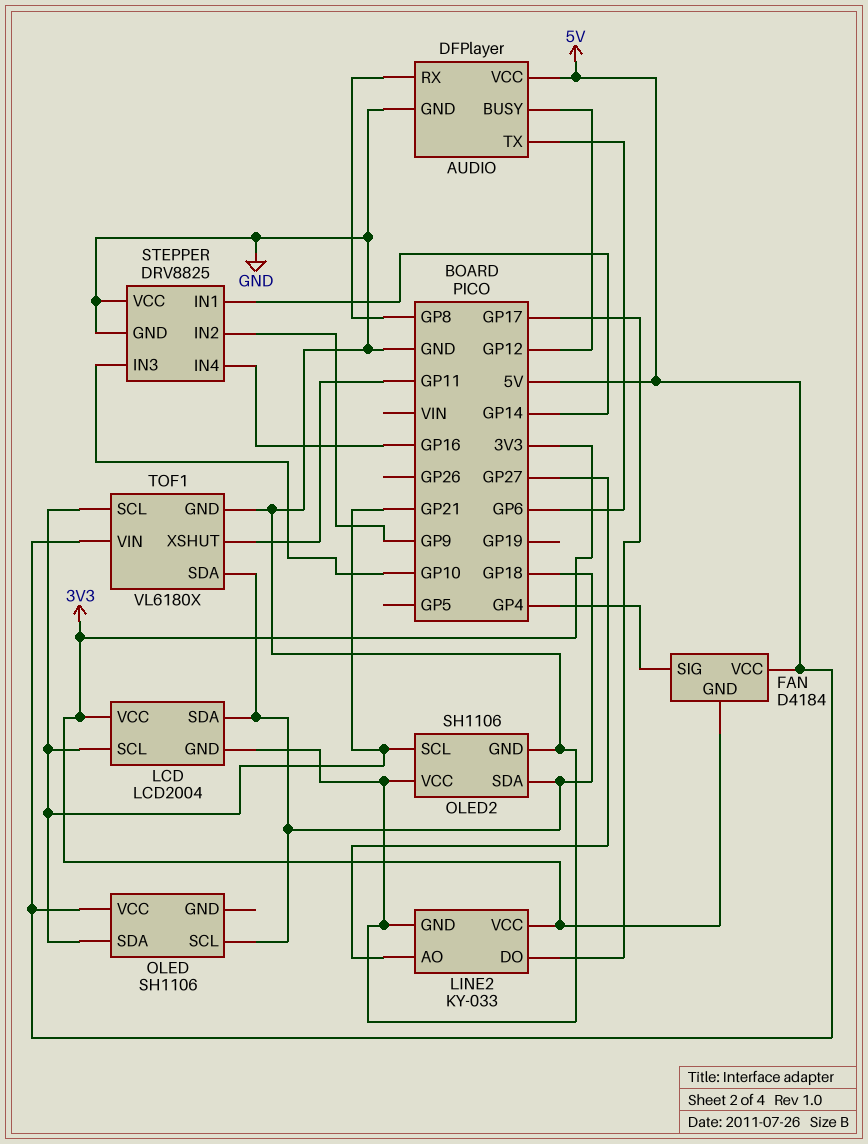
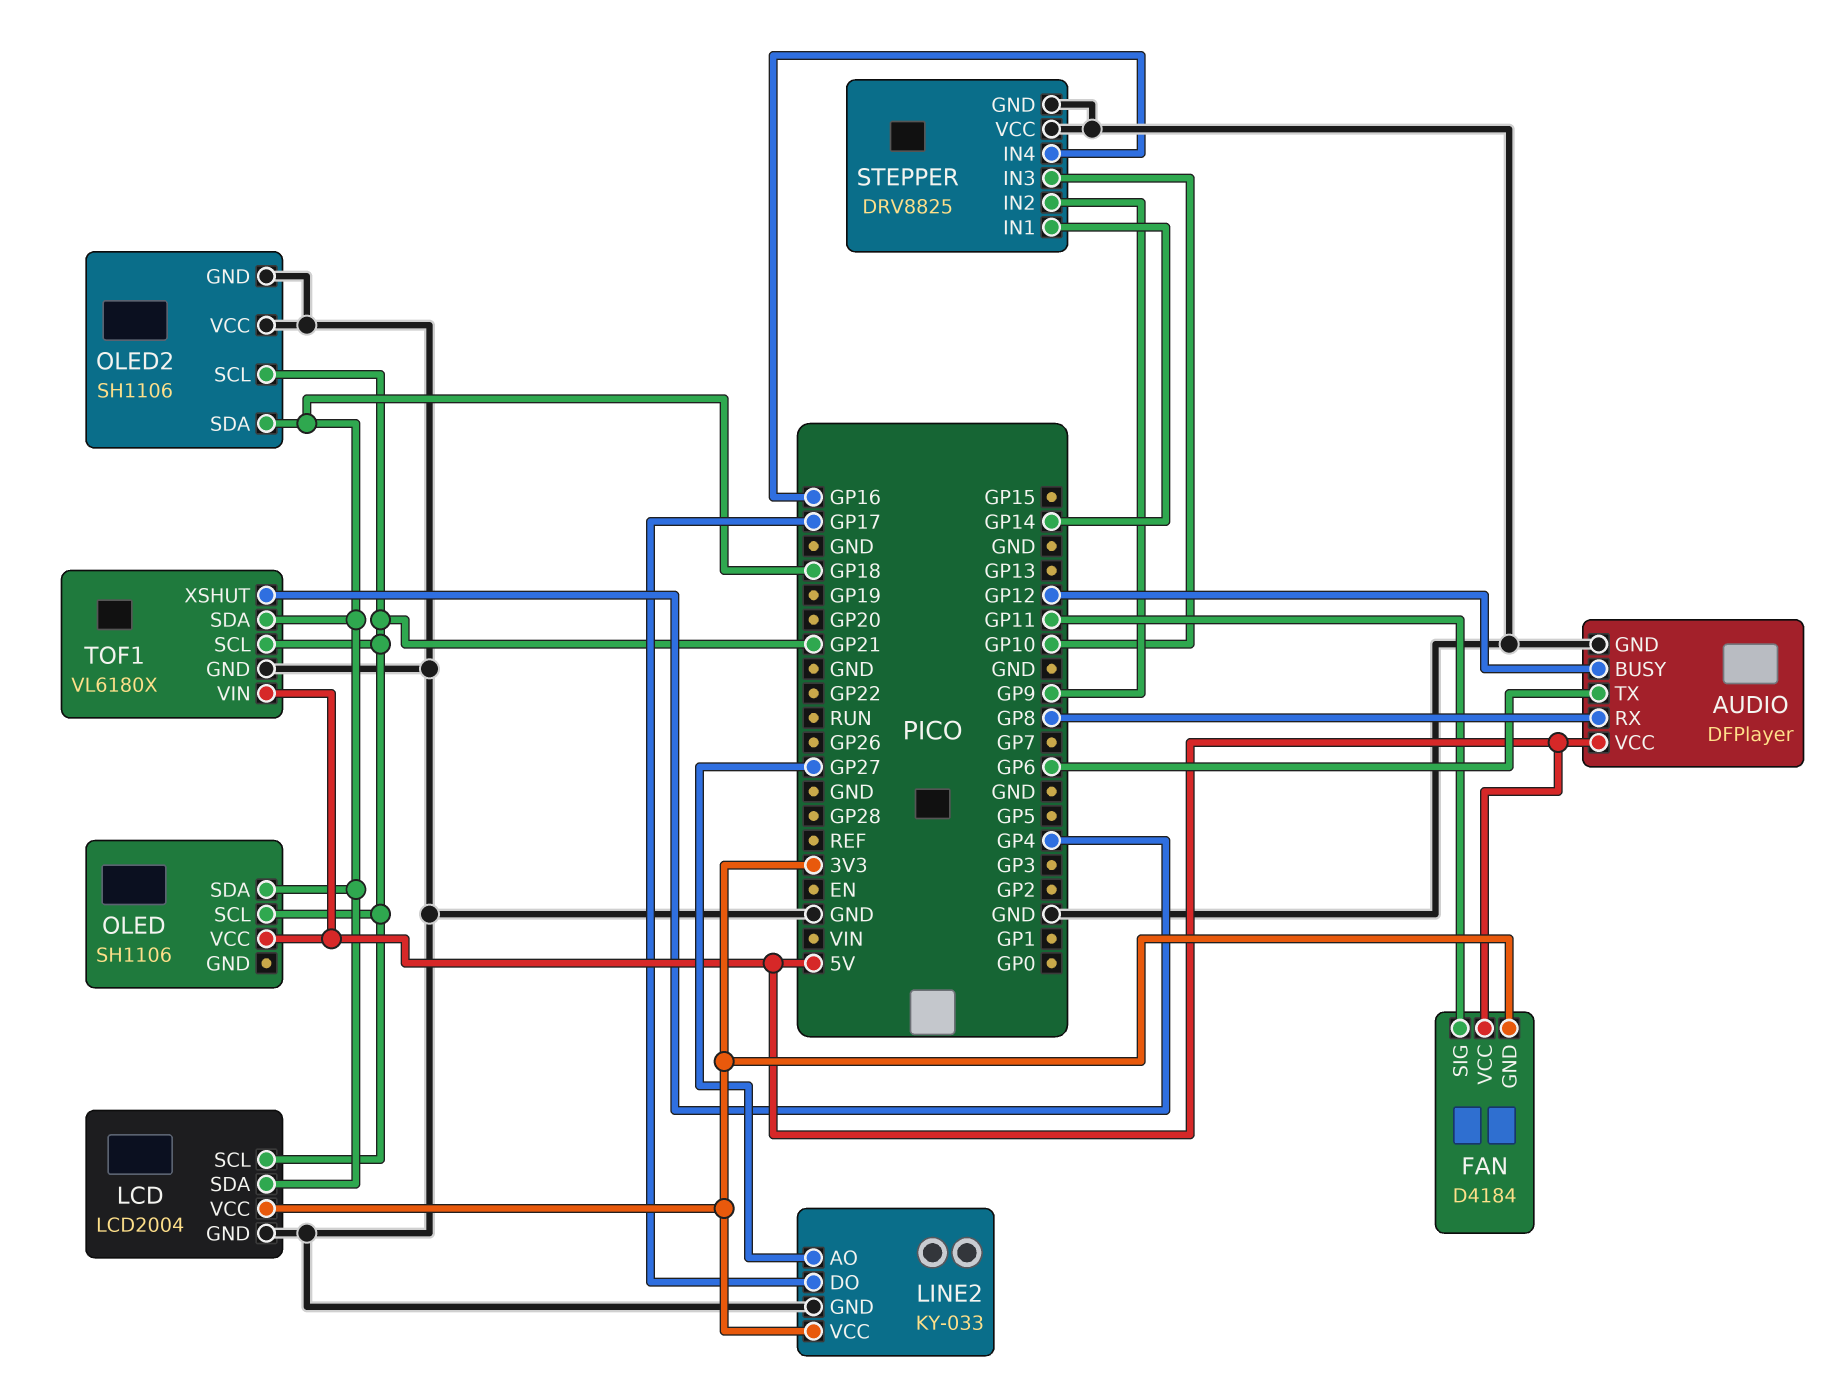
FAN pin SIG: GP4 -> GP11
OLED pin SCL: GP18 -> GP21
OLED pin SDA: GP21 -> GP18
TOF1 pin XSHUT: GP11 -> GP4

